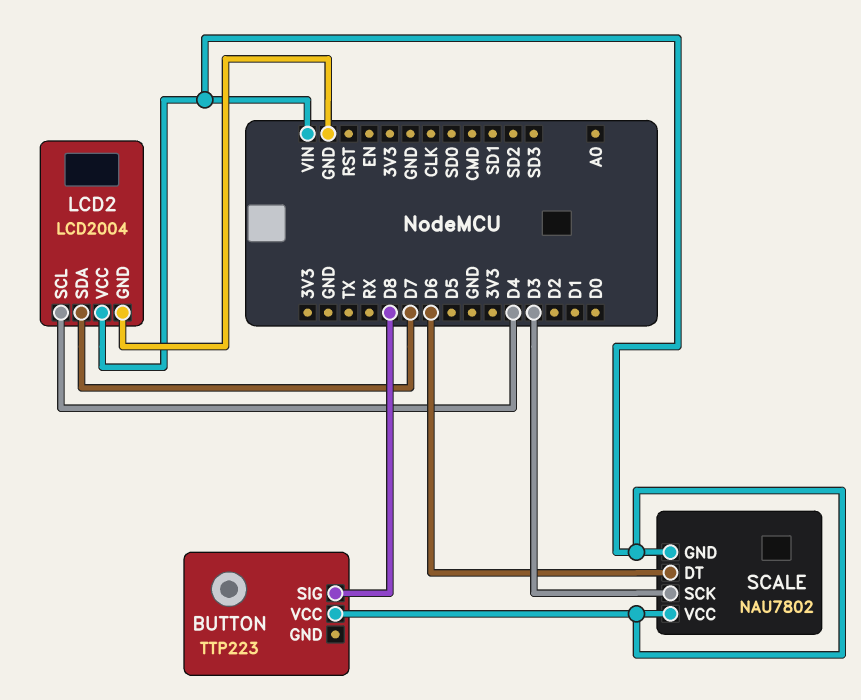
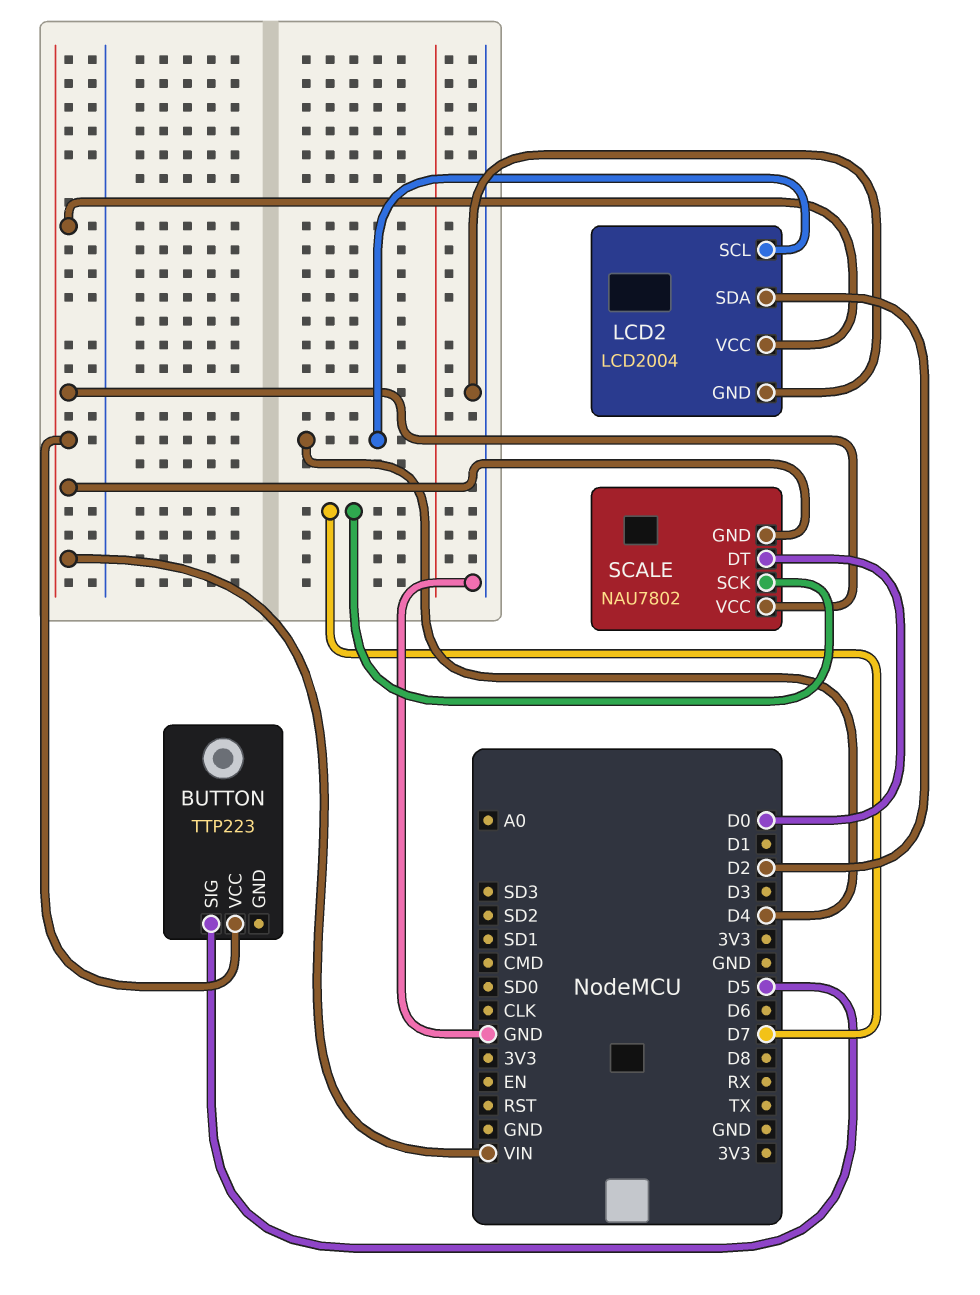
BUTTON pin SIG: D8 -> D5
LCD2 pin SDA: D7 -> D2
SCALE pin DT: D6 -> D0
SCALE pin SCK: D3 -> D7

